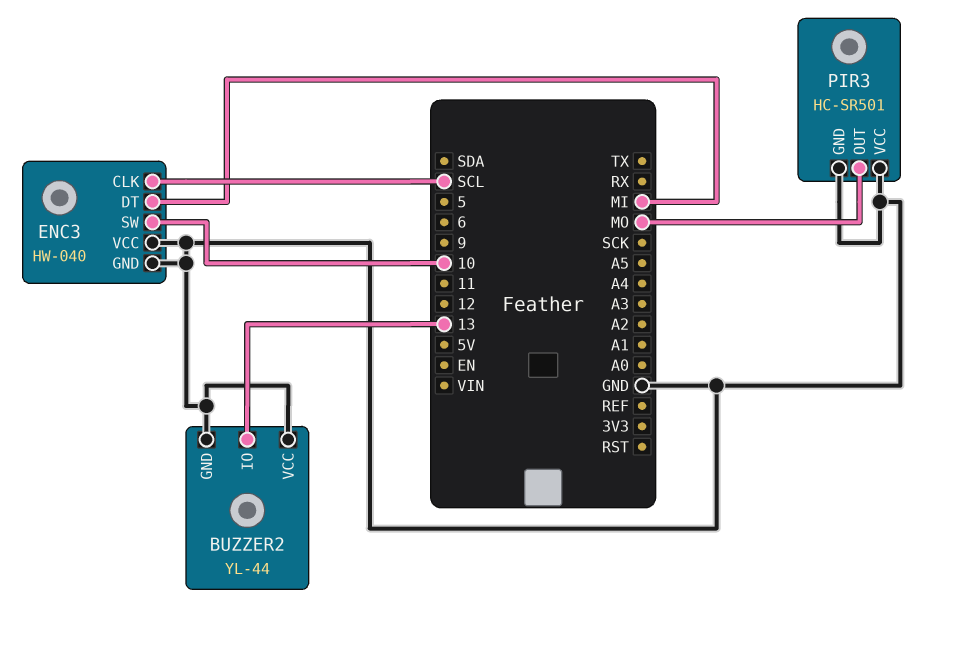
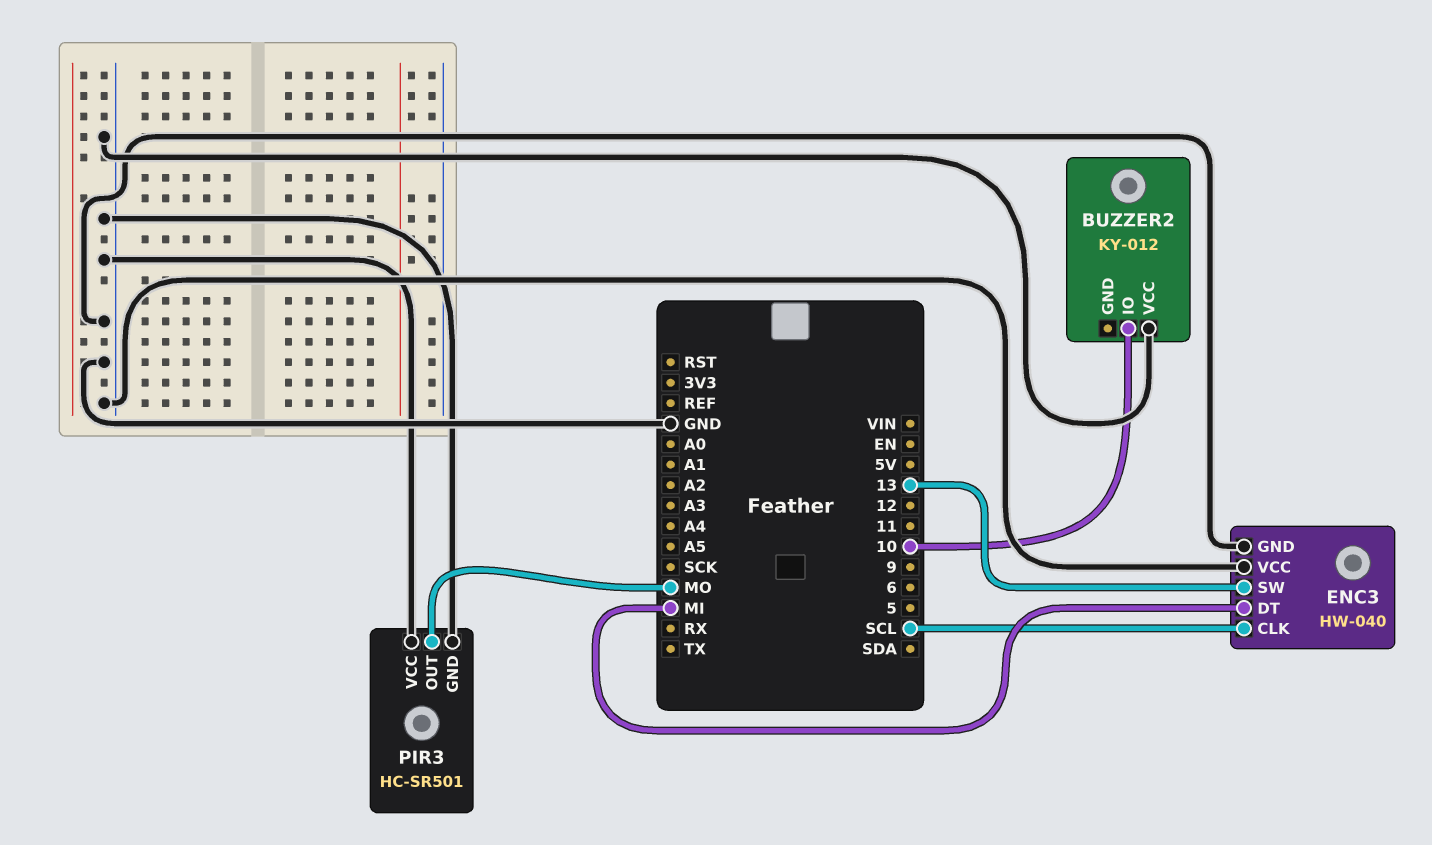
BUZZER2: YL-44 -> KY-012
BUZZER2 pin GND: GND -> none
BUZZER2 pin IO: 13 -> 10
ENC3 pin SW: 10 -> 13

